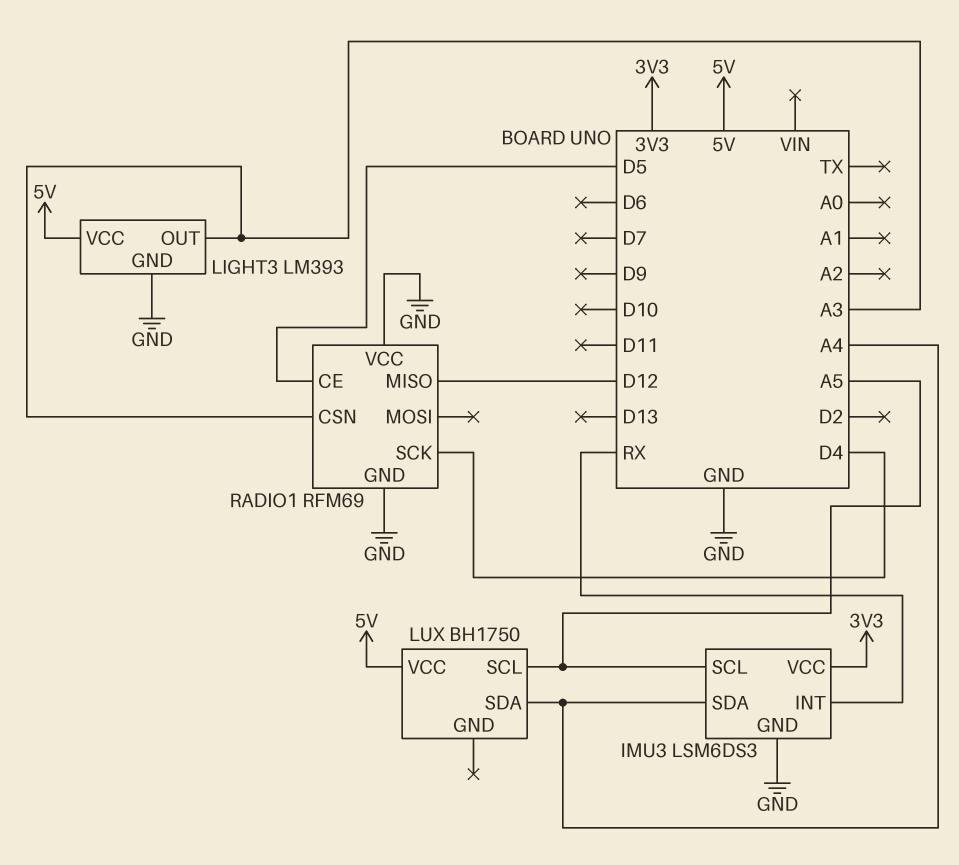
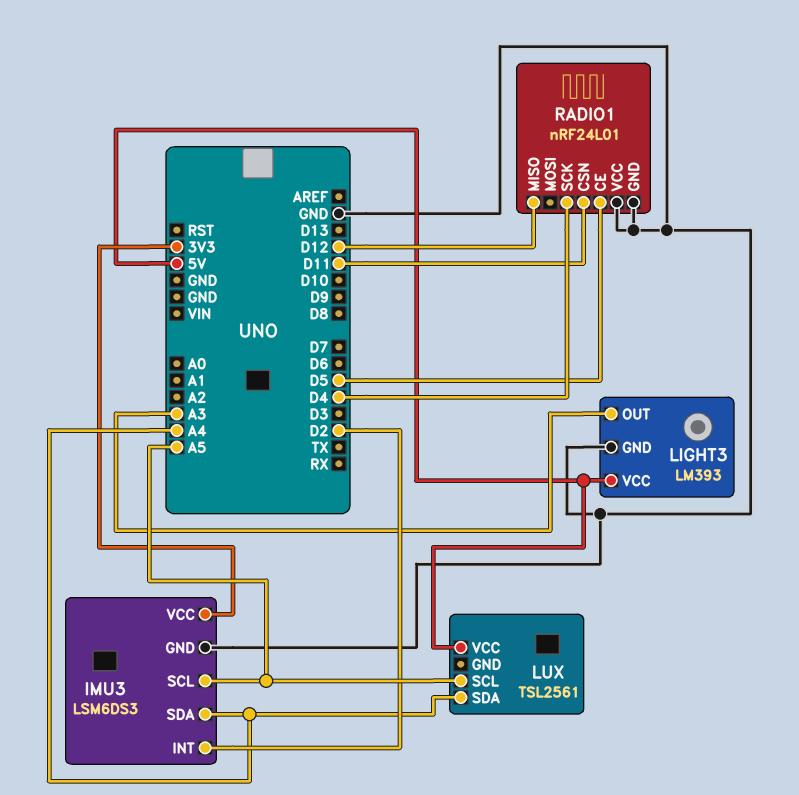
IMU3 pin INT: RX -> D2
LUX: BH1750 -> TSL2561
RADIO1: RFM69 -> nRF24L01
RADIO1 pin CSN: A3 -> D11

